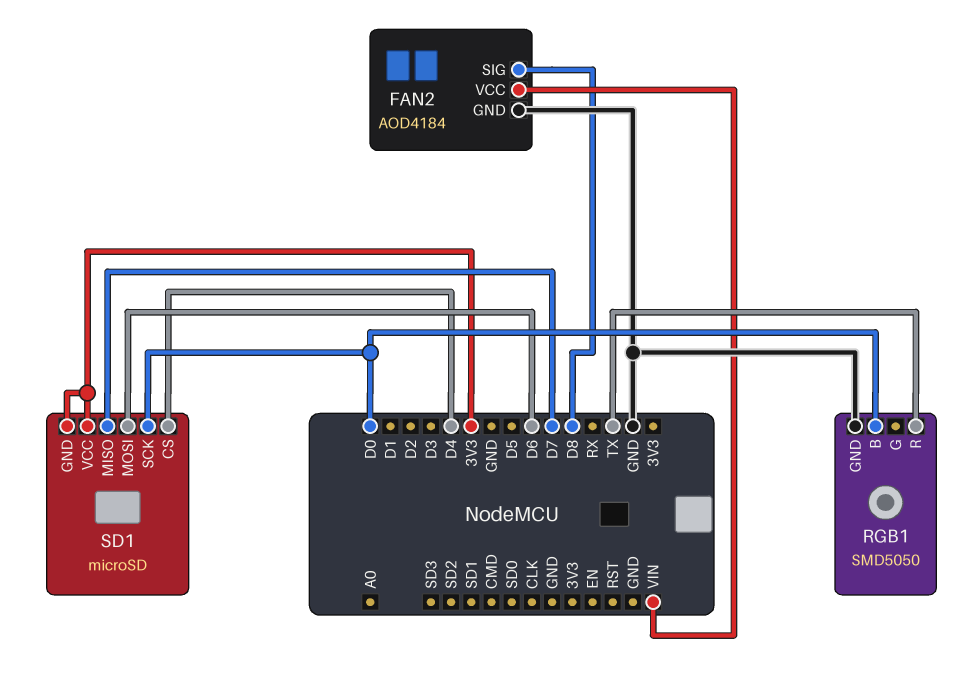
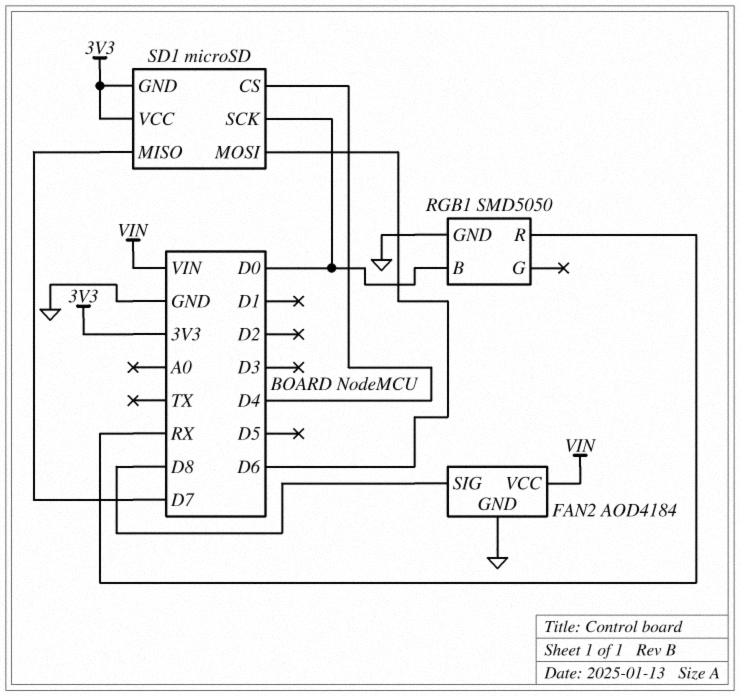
RGB1 pin R: TX -> RX

